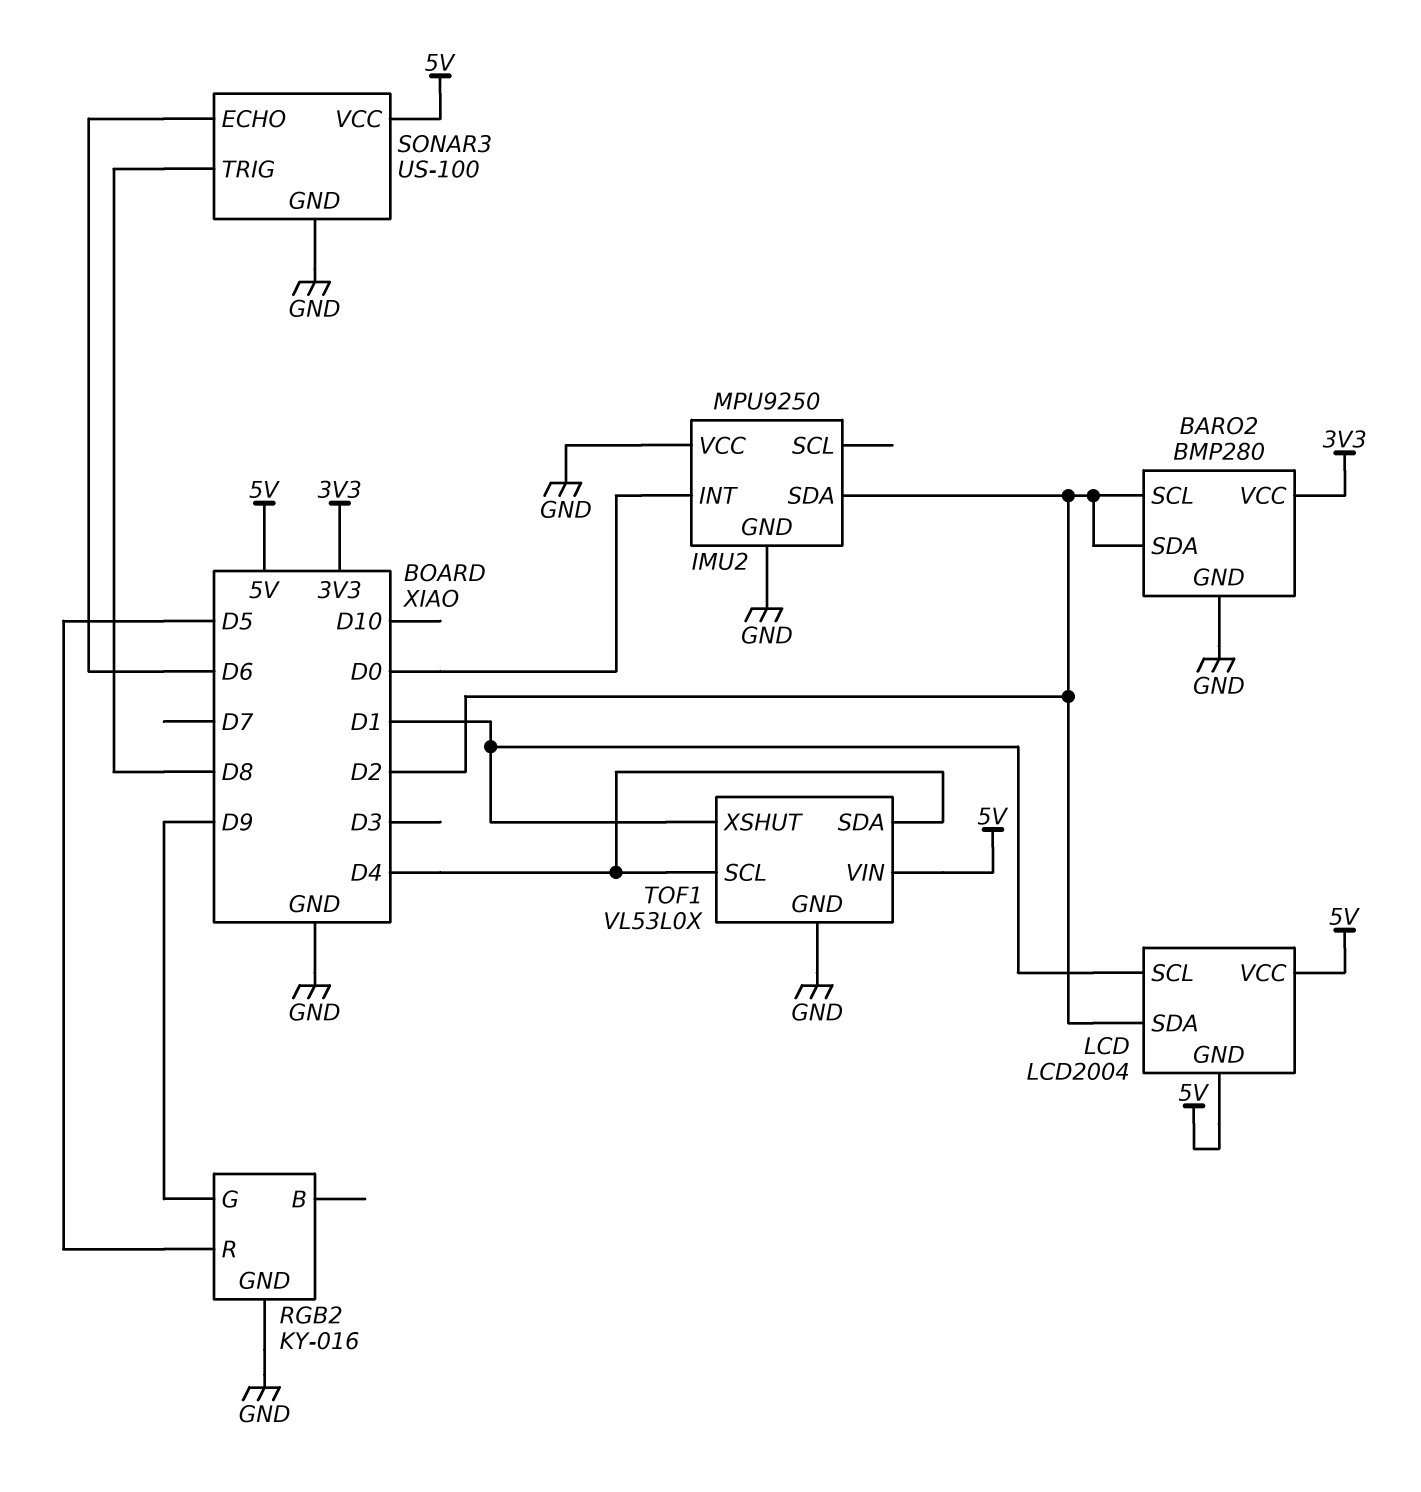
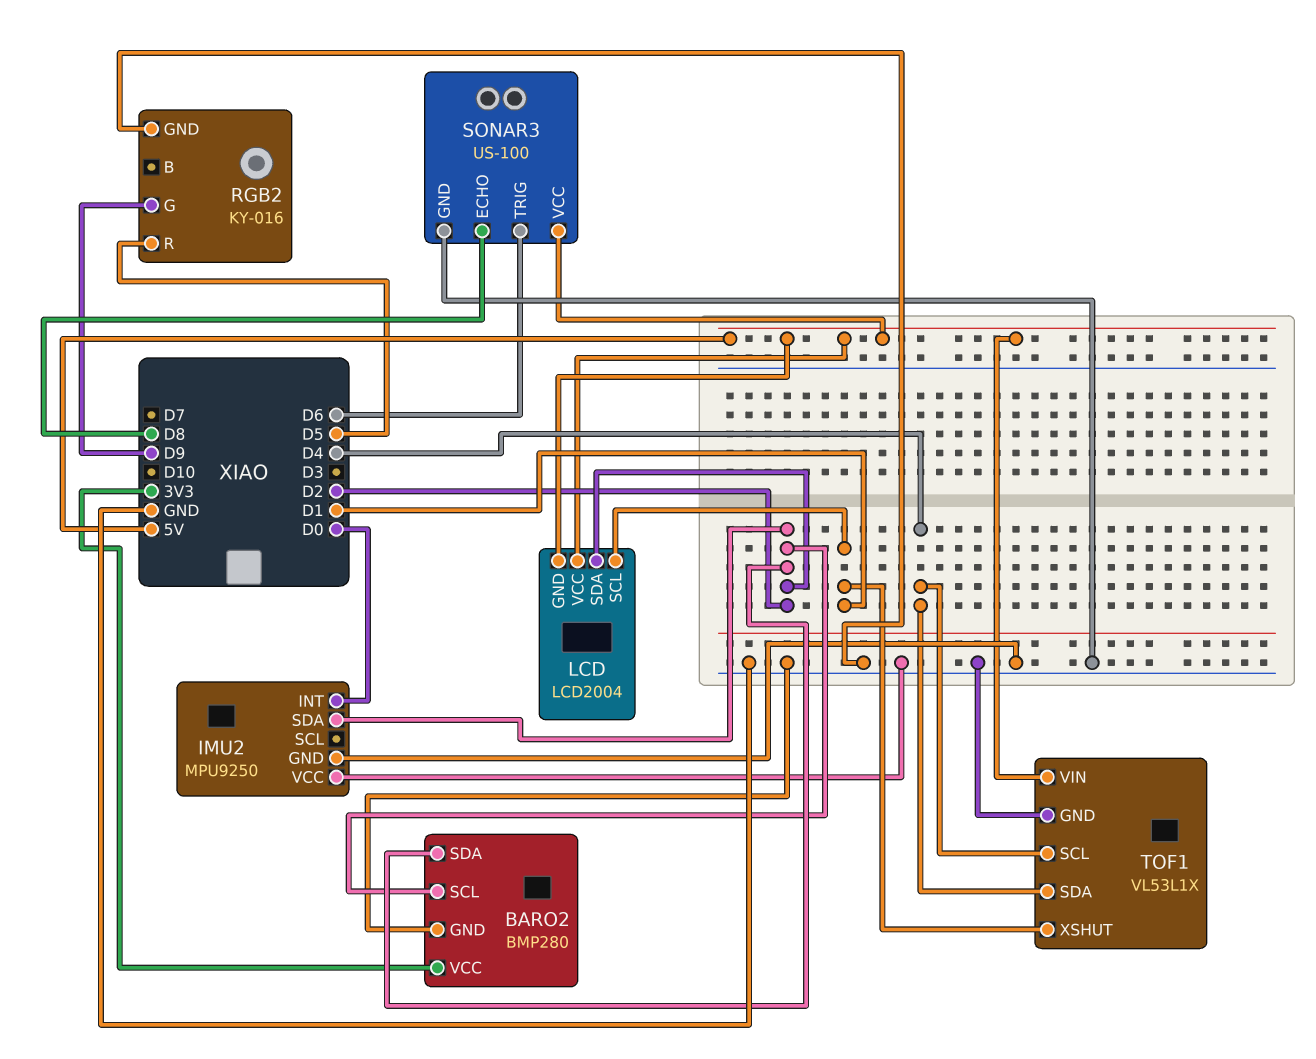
SONAR3 pin ECHO: D6 -> D8
SONAR3 pin TRIG: D8 -> D6
TOF1: VL53L0X -> VL53L1X

